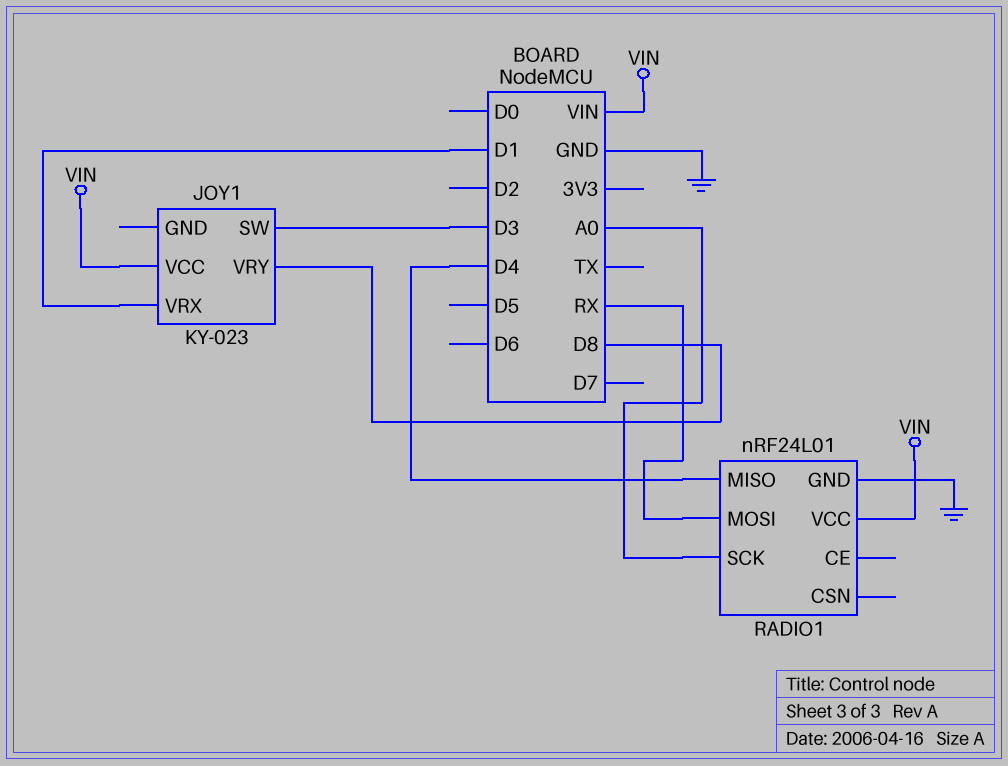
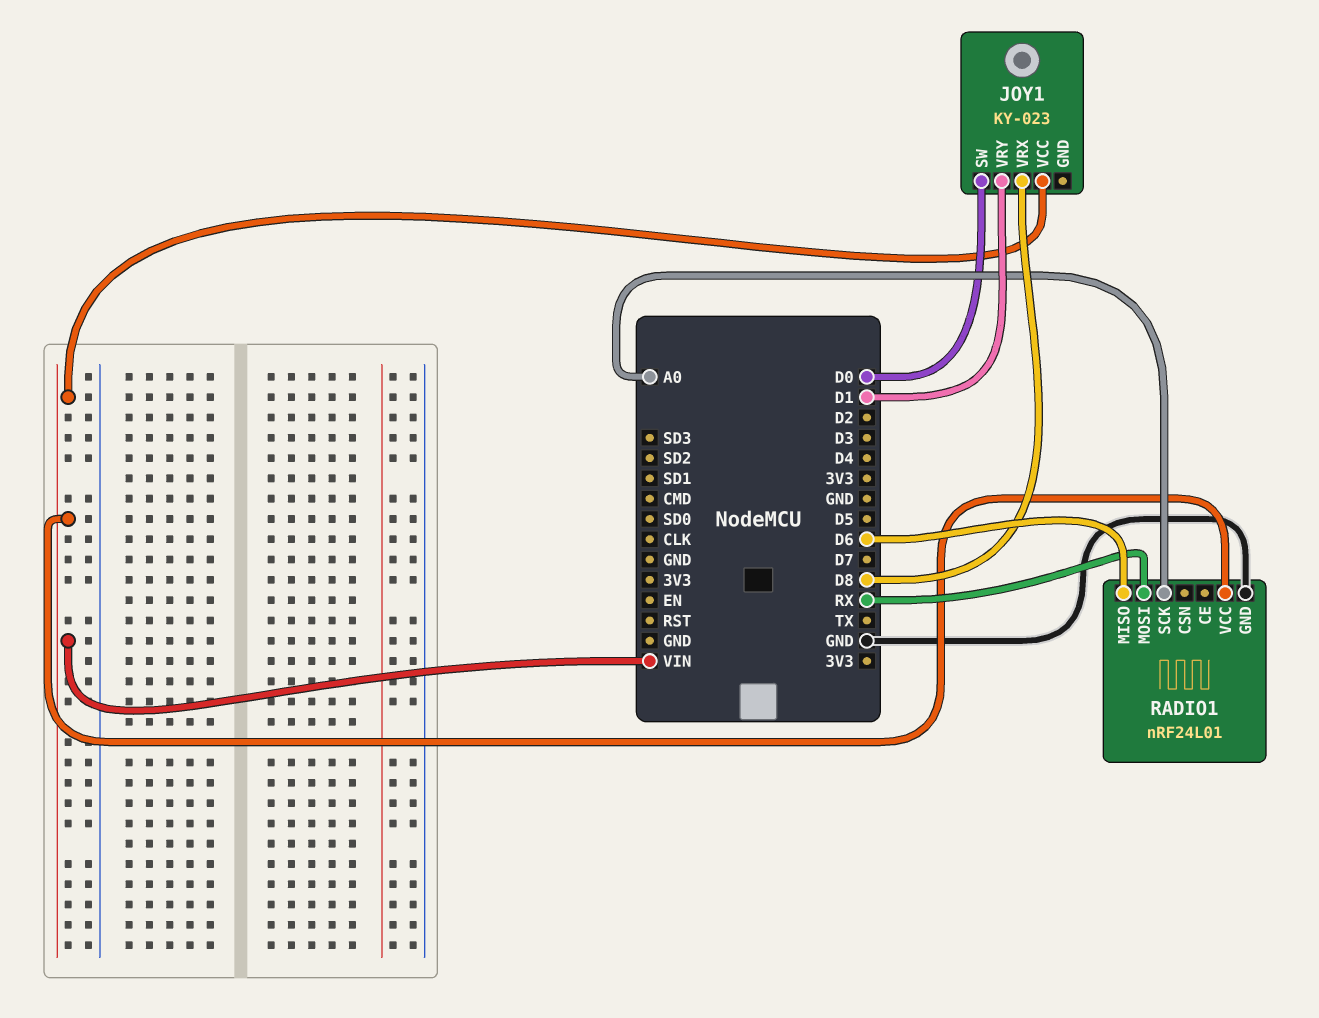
JOY1 pin SW: D3 -> D0
JOY1 pin VRX: D1 -> D8
JOY1 pin VRY: D8 -> D1
RADIO1 pin MISO: D4 -> D6

